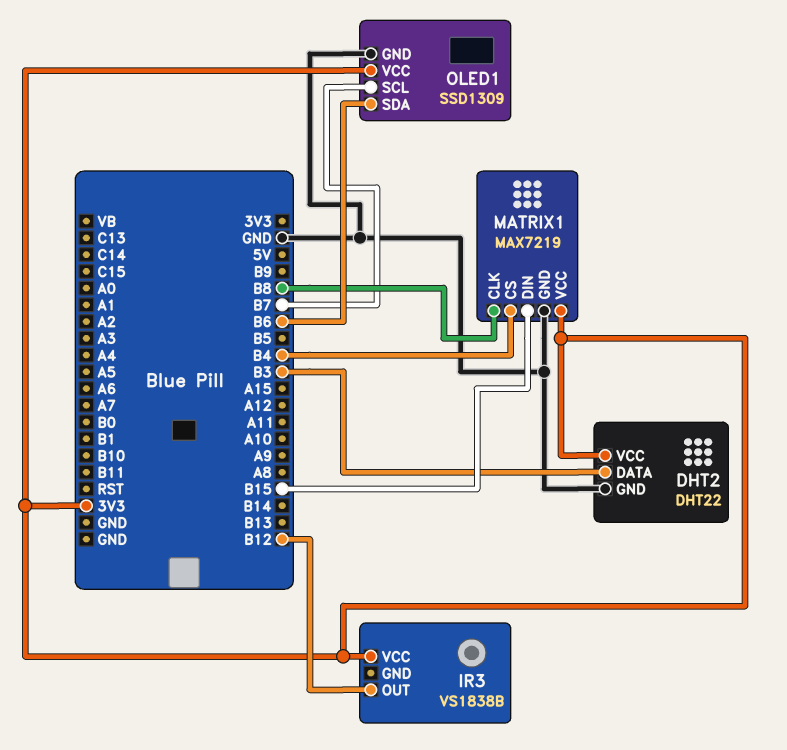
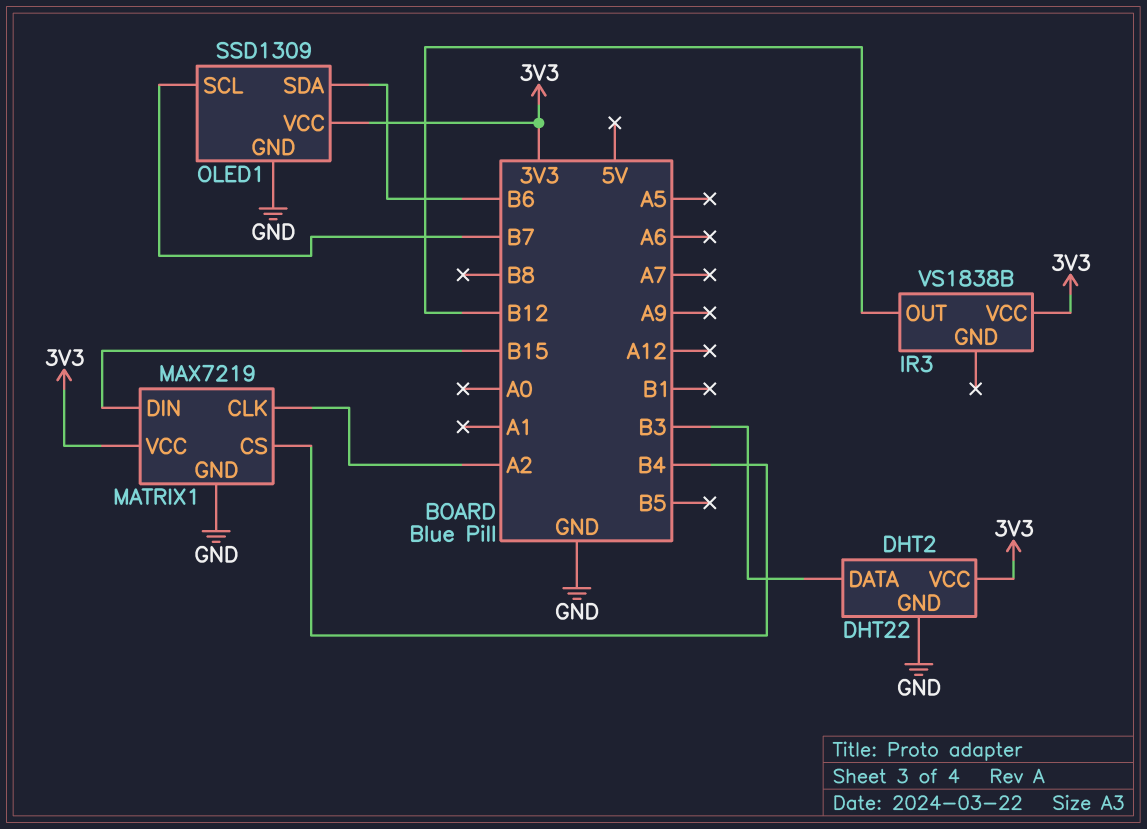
MATRIX1 pin CLK: B8 -> A2

